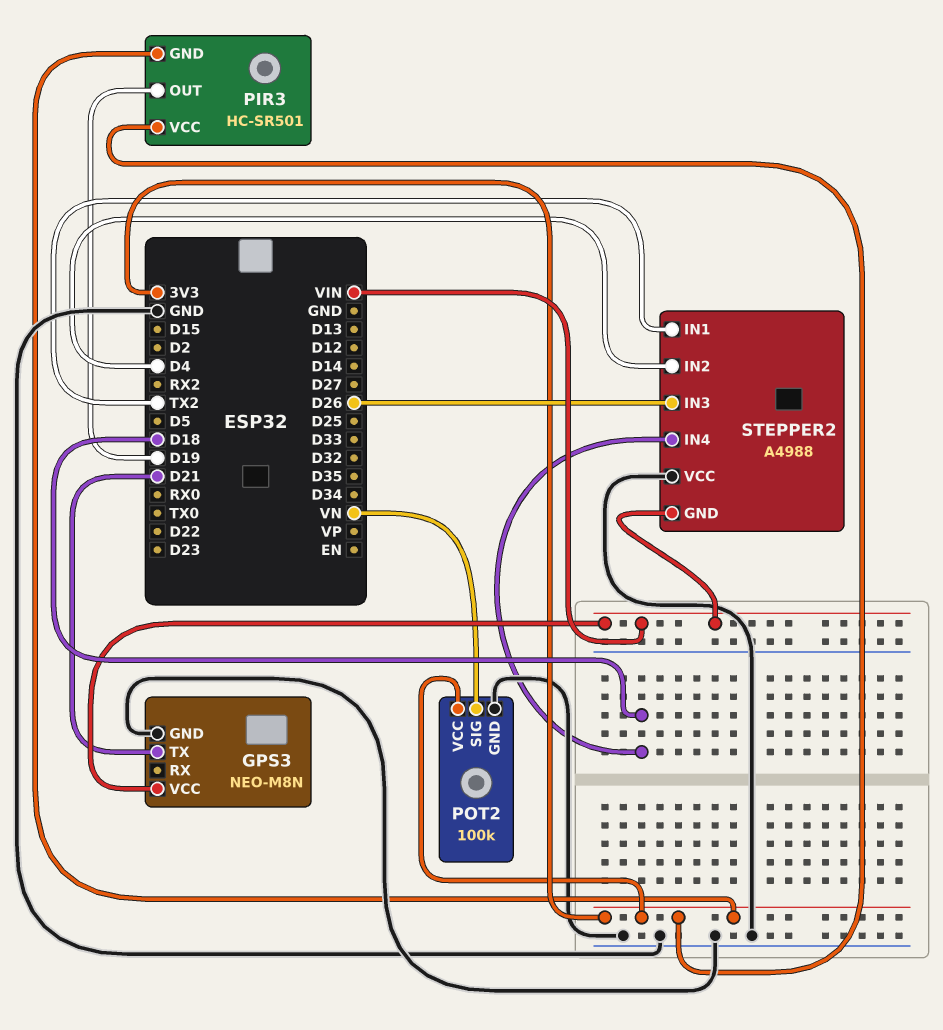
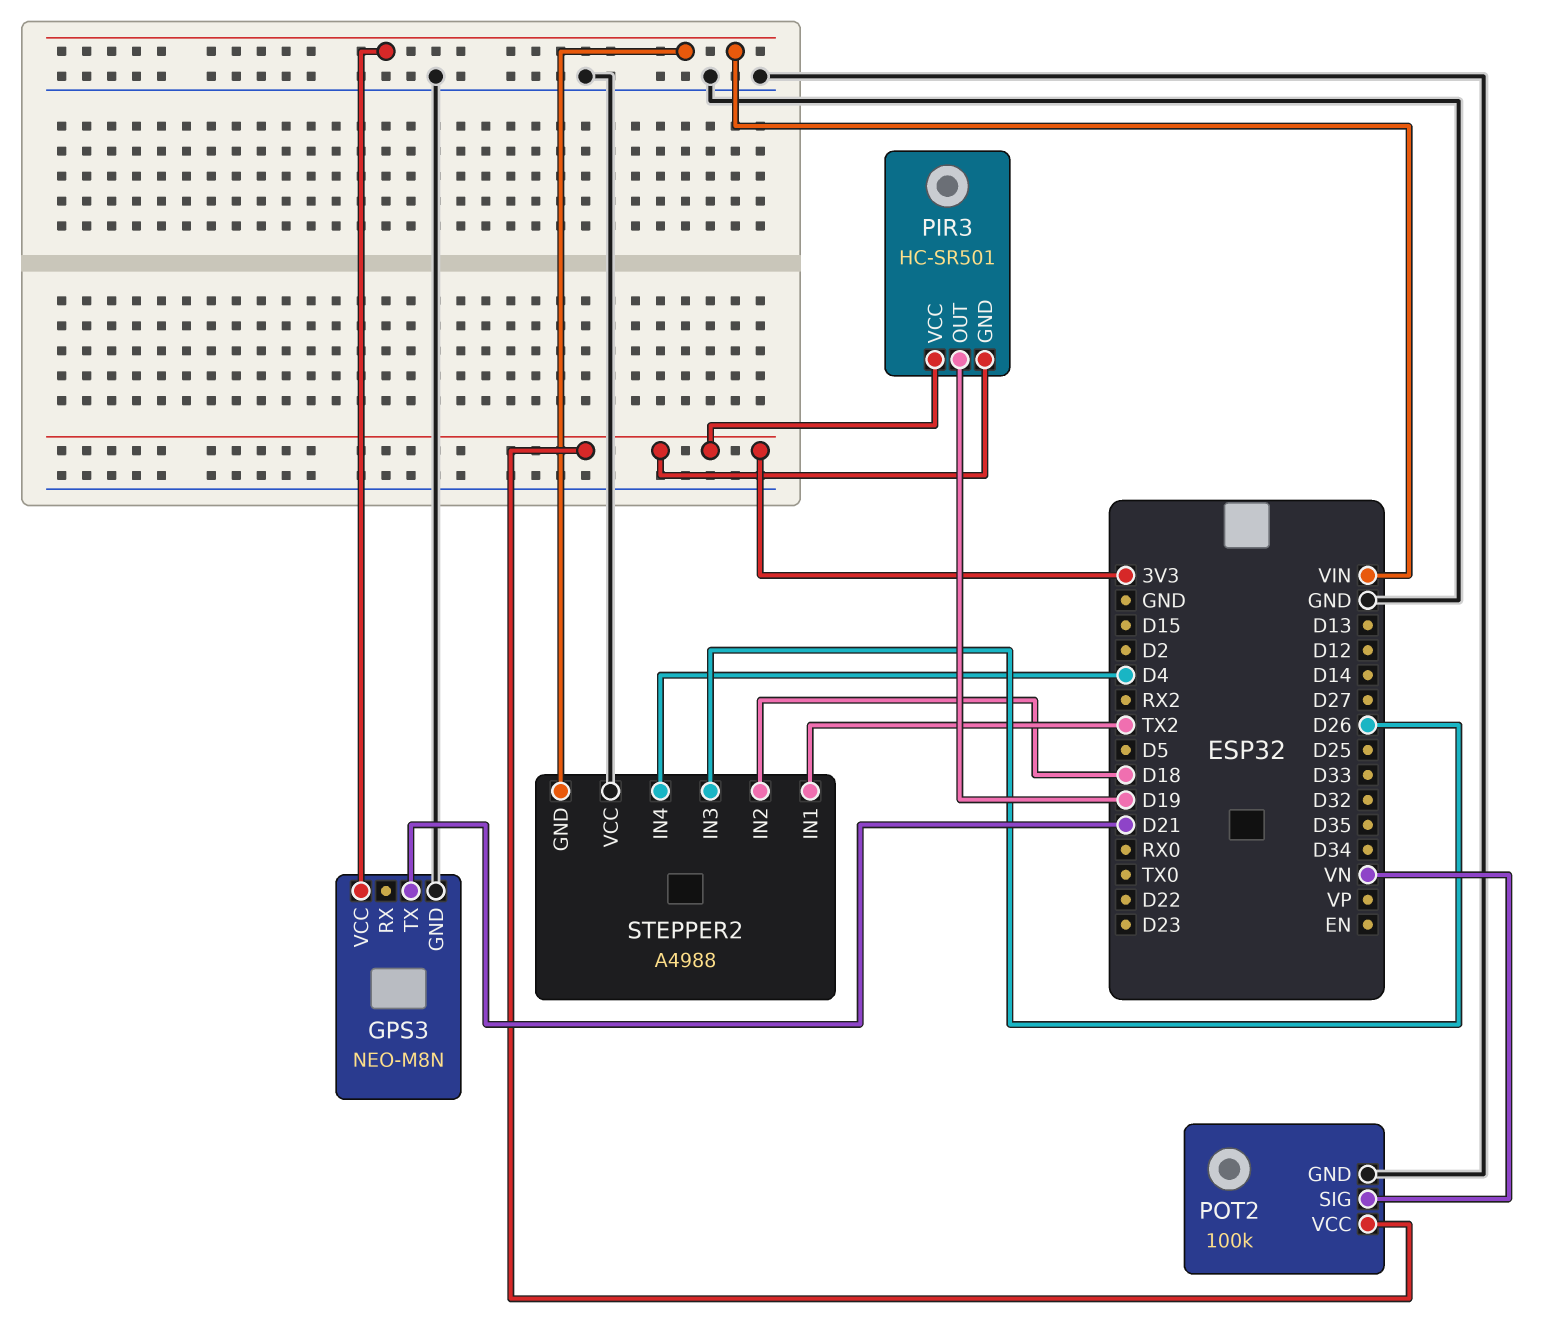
STEPPER2 pin IN2: D4 -> D18
STEPPER2 pin IN4: D18 -> D4

